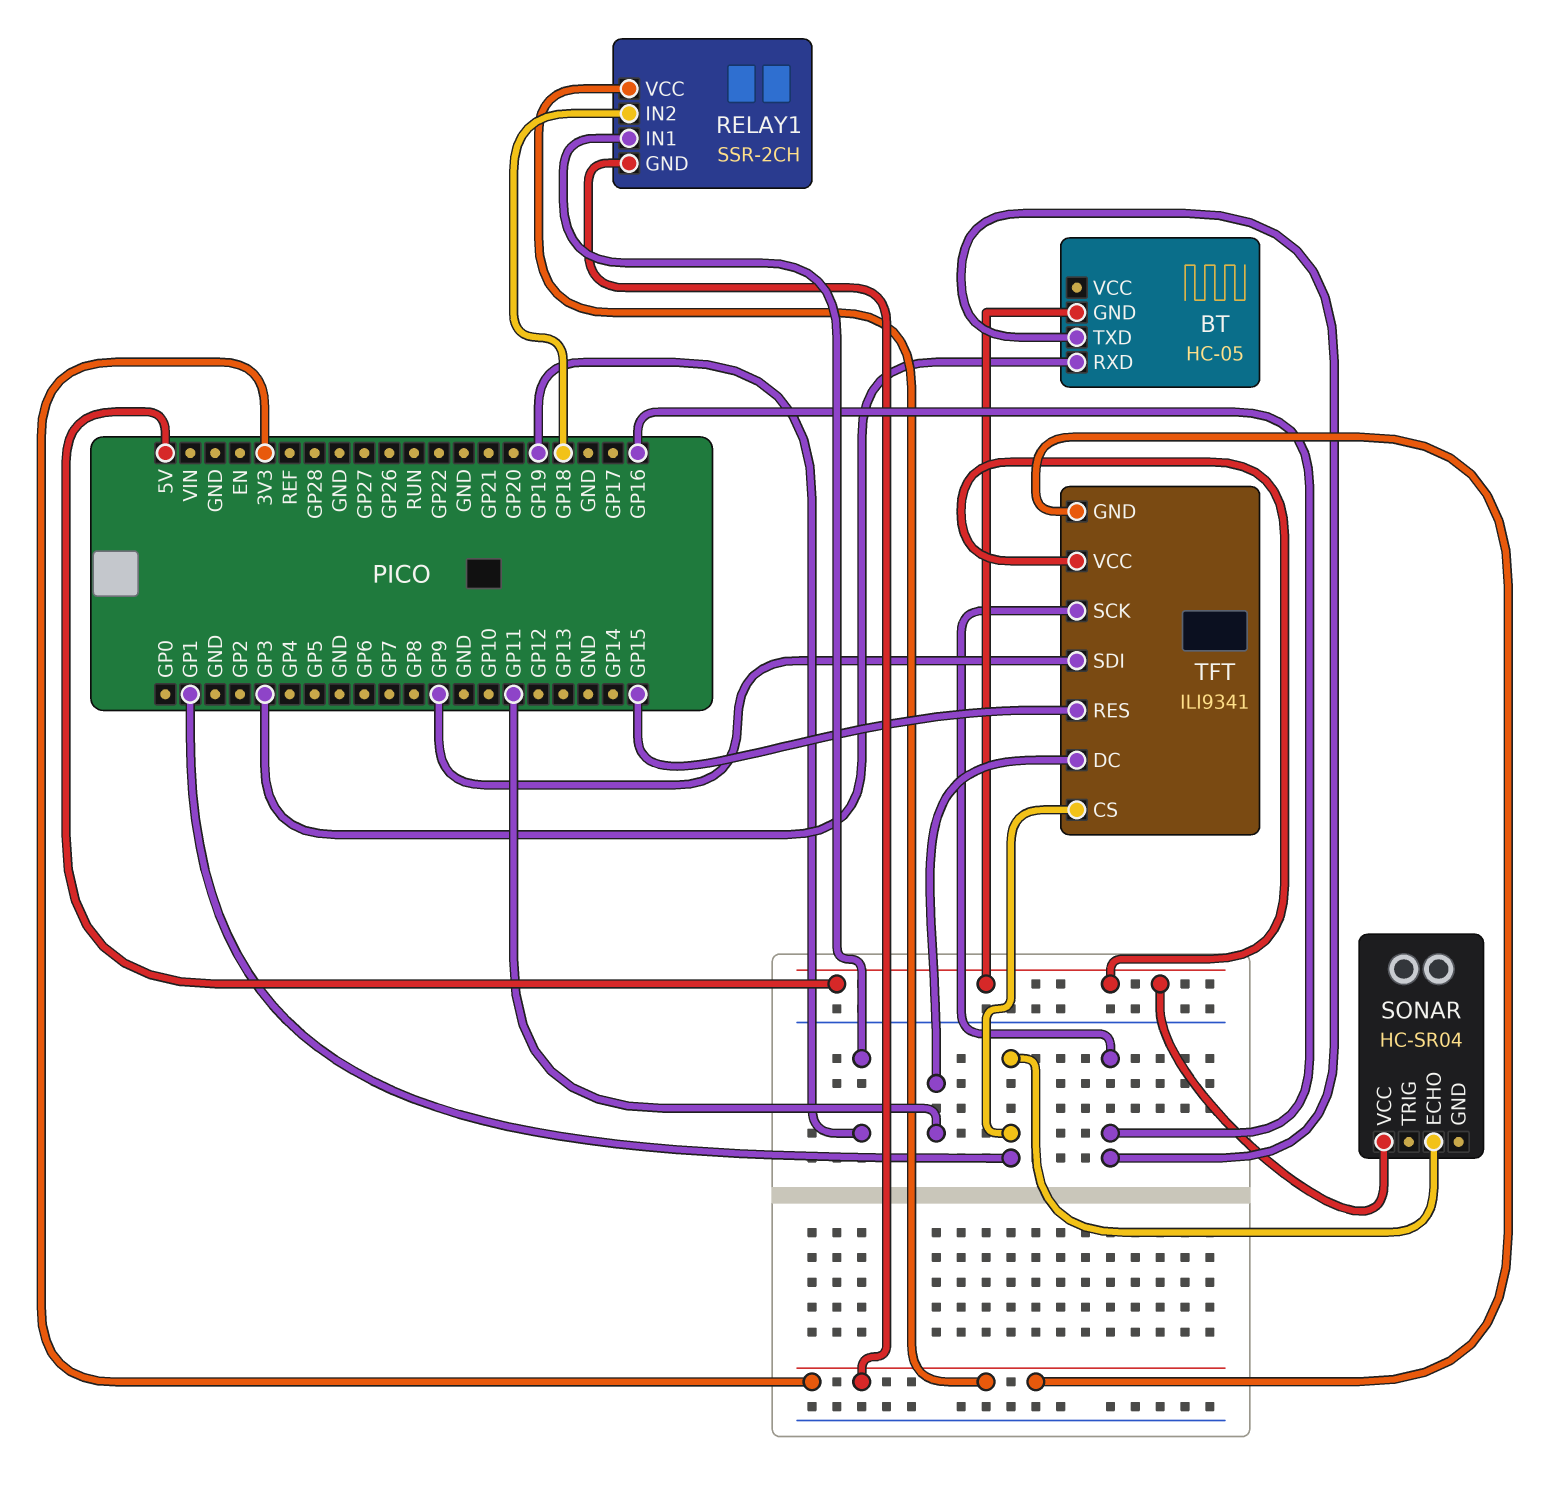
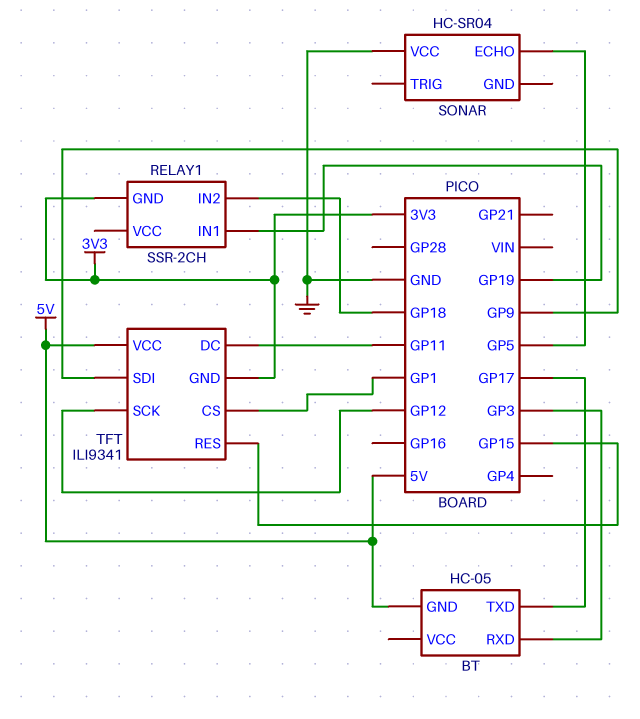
BT pin TXD: GP16 -> GP17
RELAY1 pin VCC: 3V3 -> none
SONAR pin ECHO: GP1 -> GP5
SONAR pin VCC: 5V -> GND
TFT pin SCK: GP16 -> GP12

